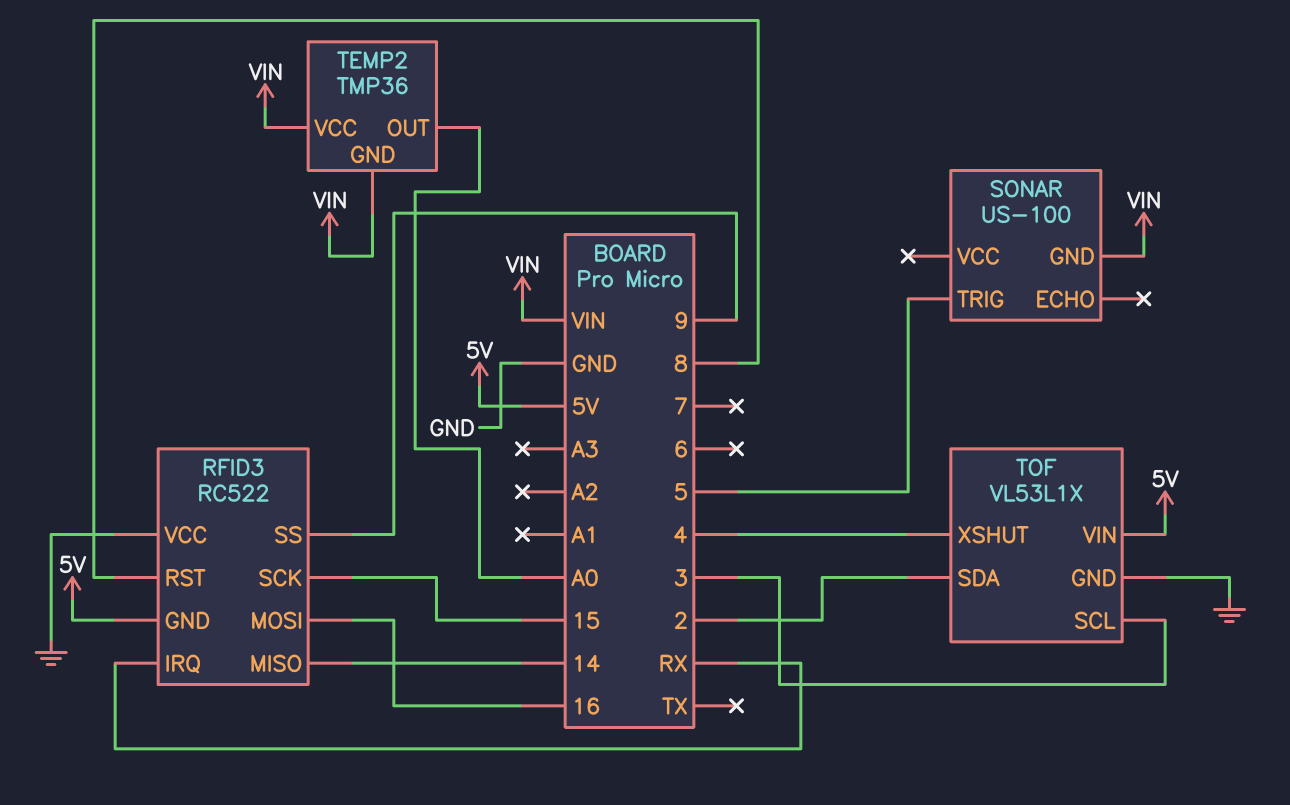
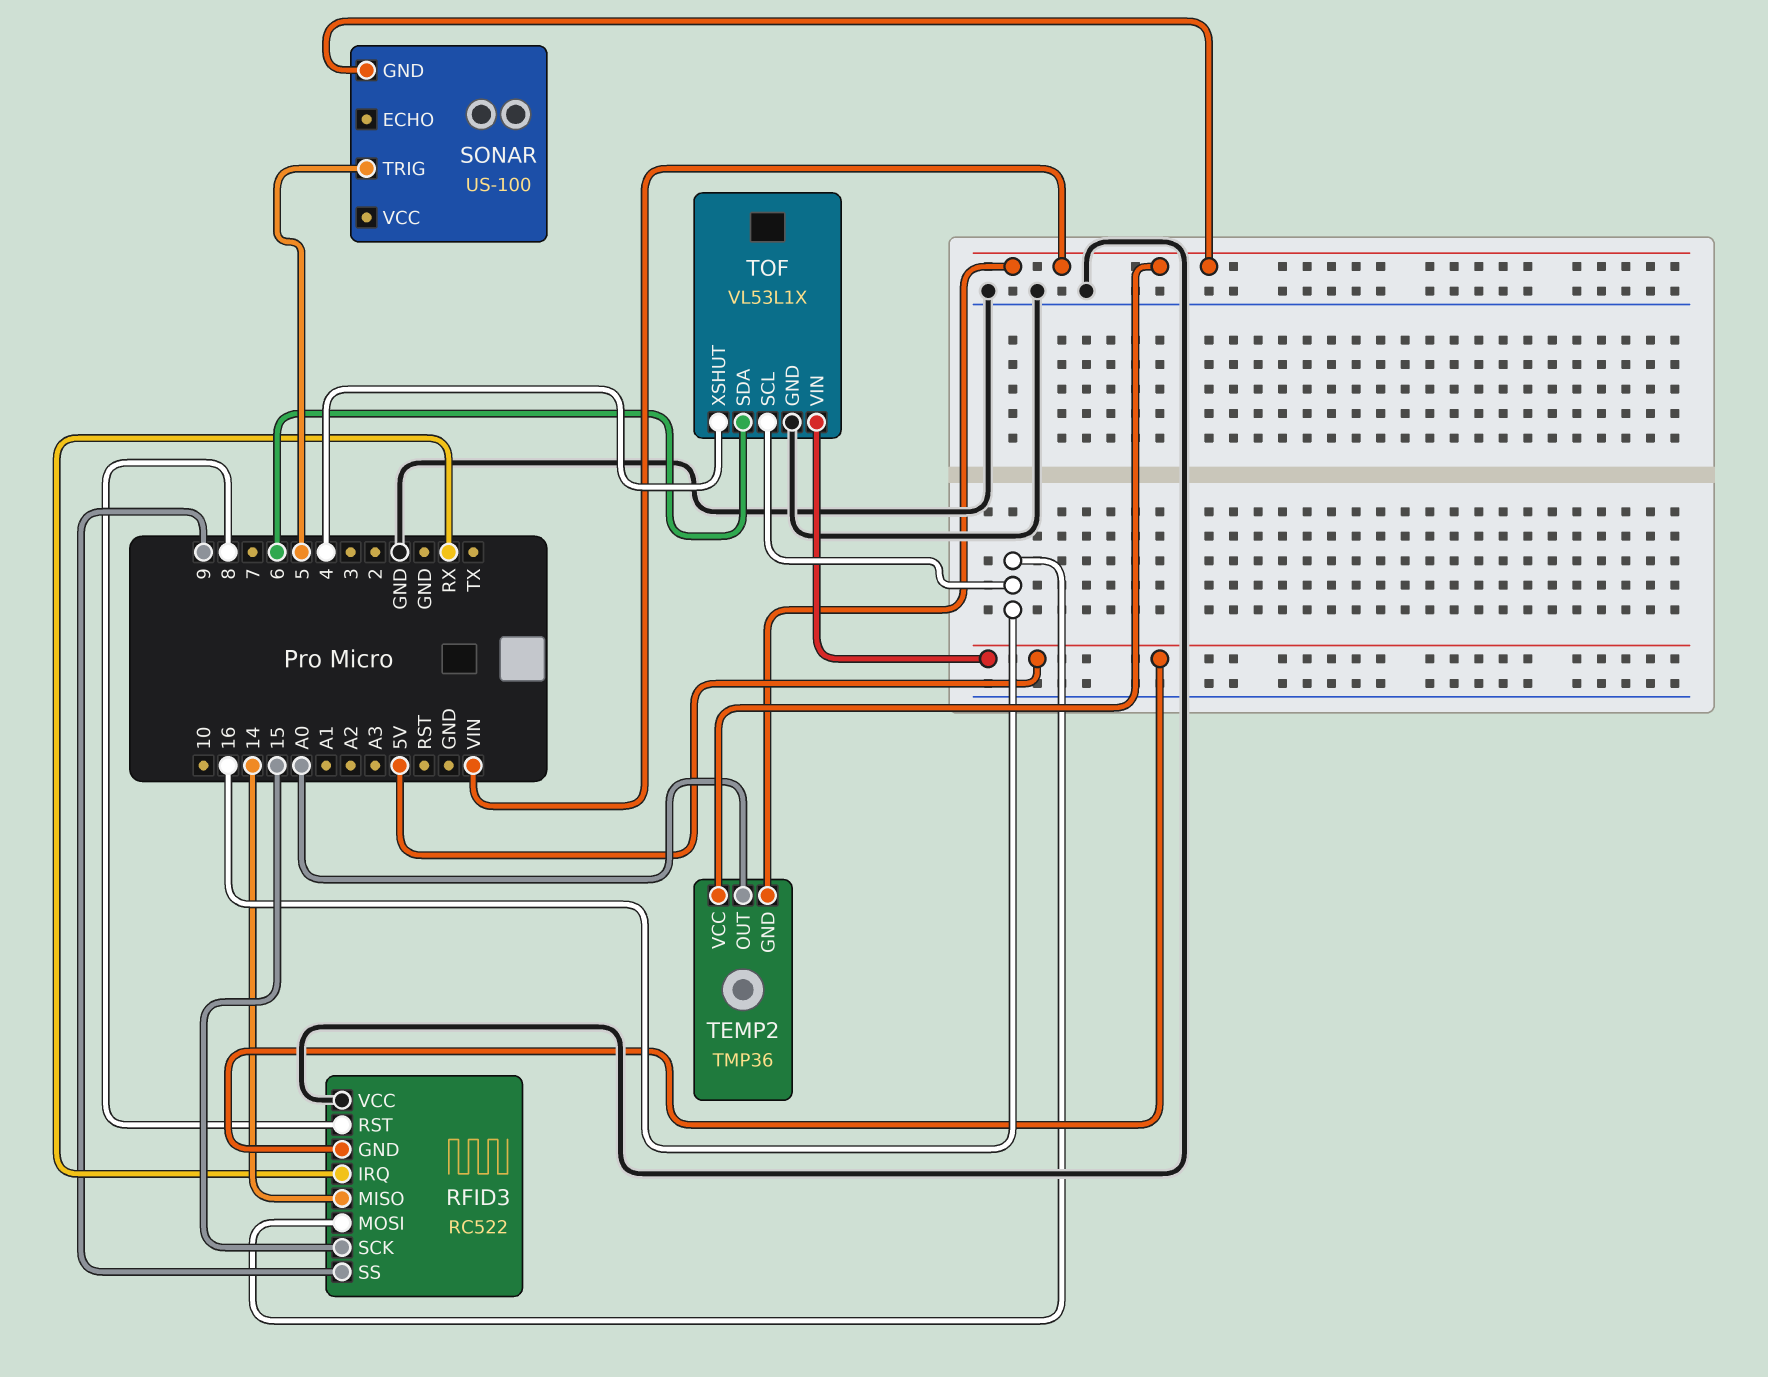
TOF pin SCL: 3 -> 16
TOF pin SDA: 2 -> 6

